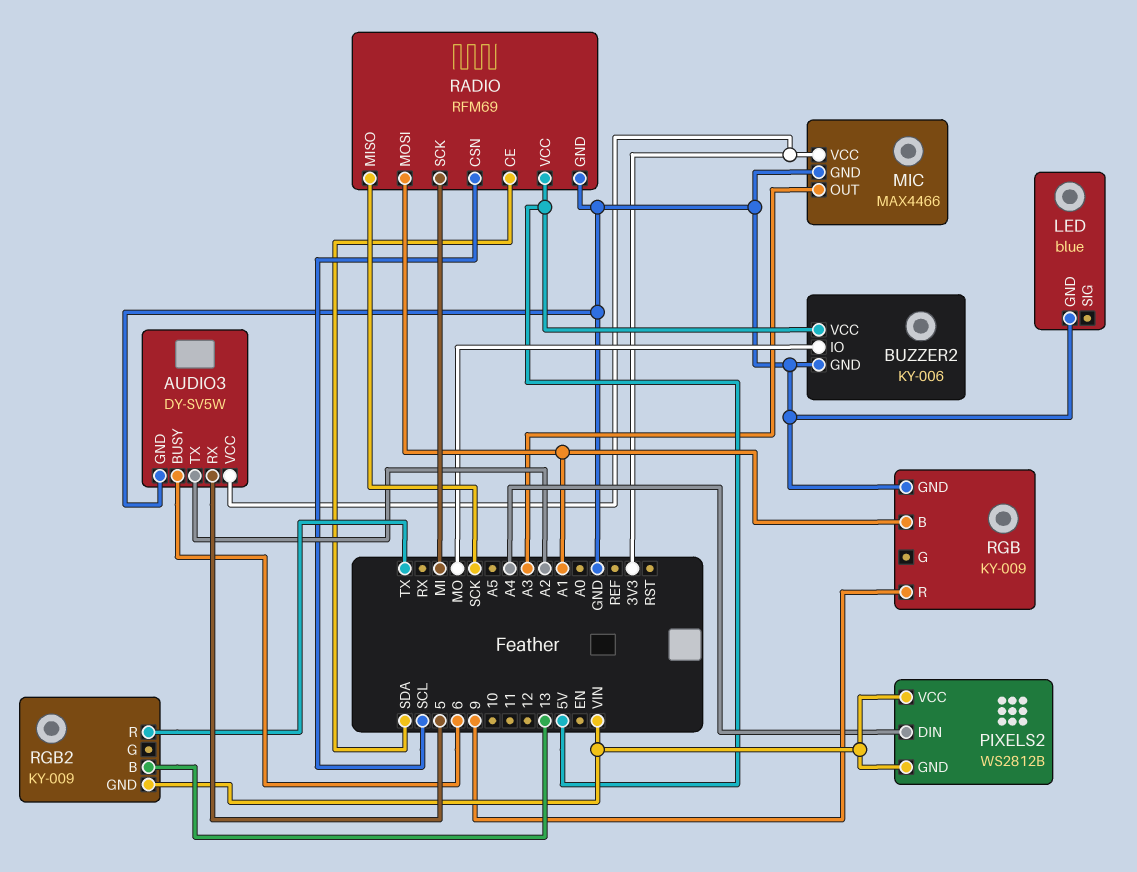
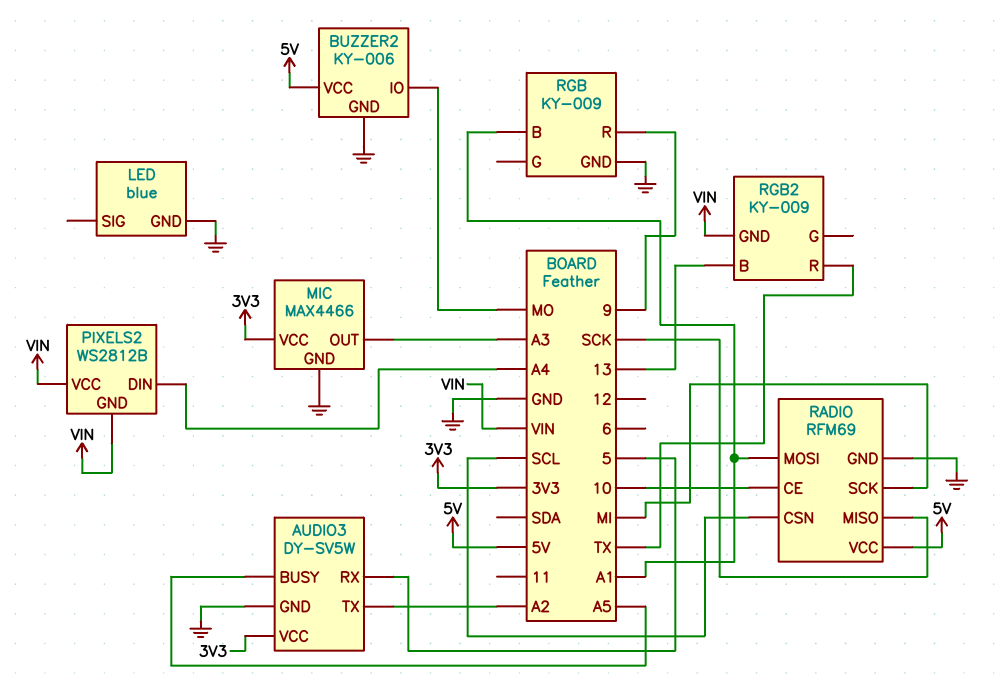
AUDIO3 pin BUSY: 6 -> A5
RADIO pin CE: SDA -> 10

